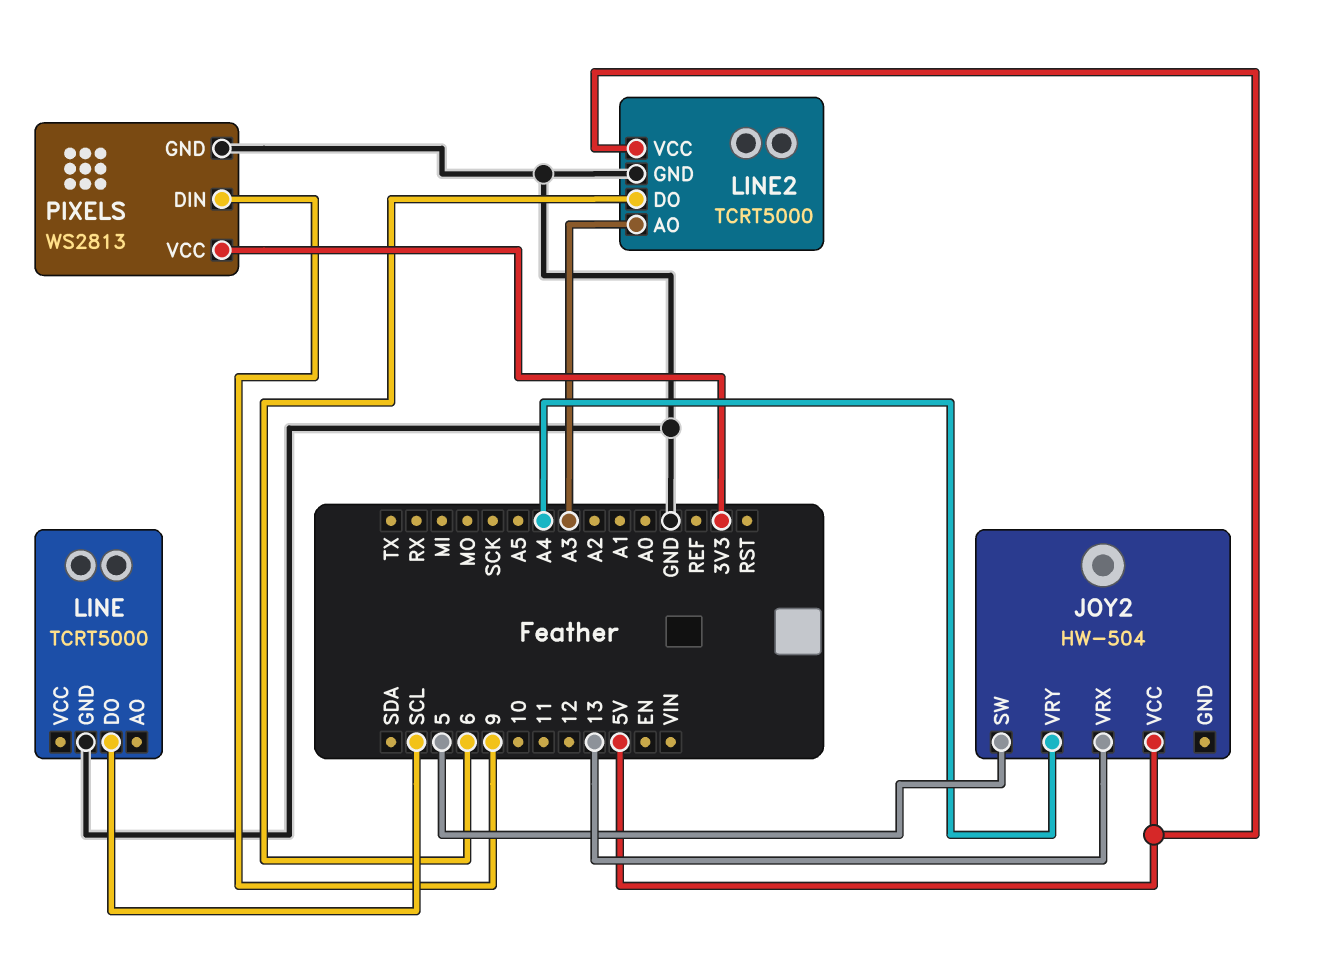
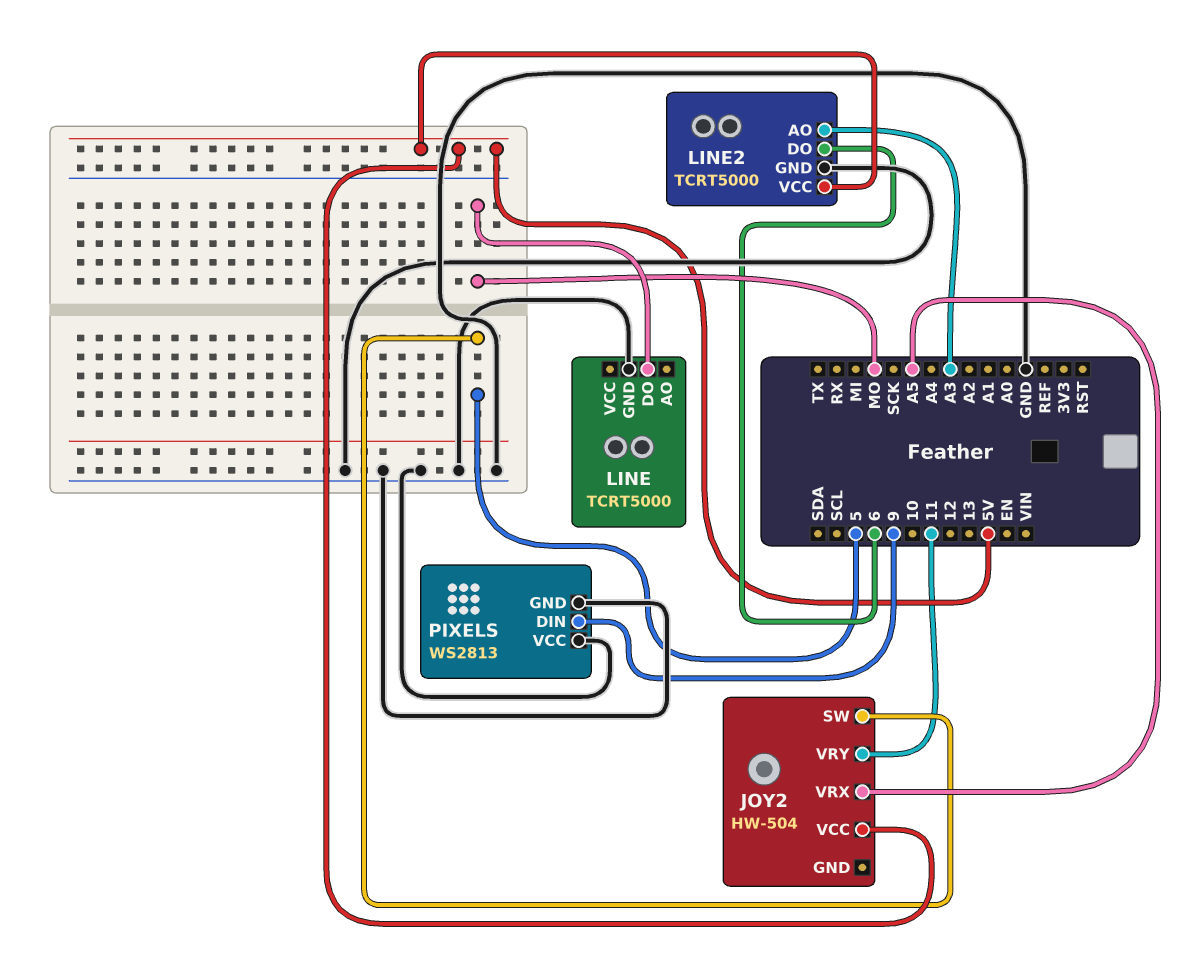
JOY2 pin VRX: 13 -> A5
JOY2 pin VRY: A4 -> 11
LINE pin DO: SCL -> MO
PIXELS pin VCC: 3V3 -> GND

